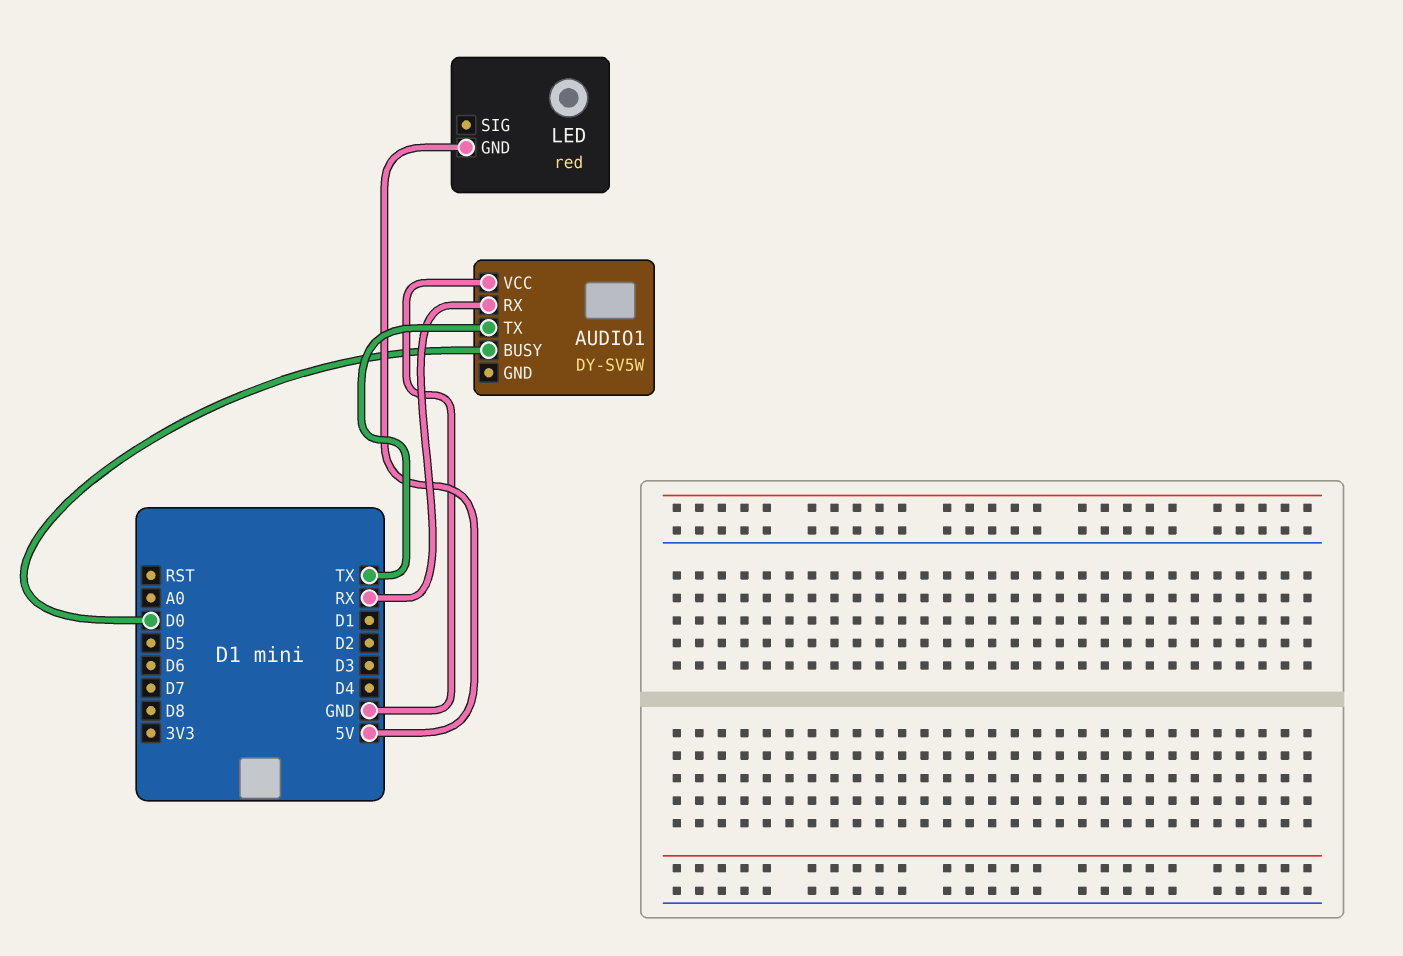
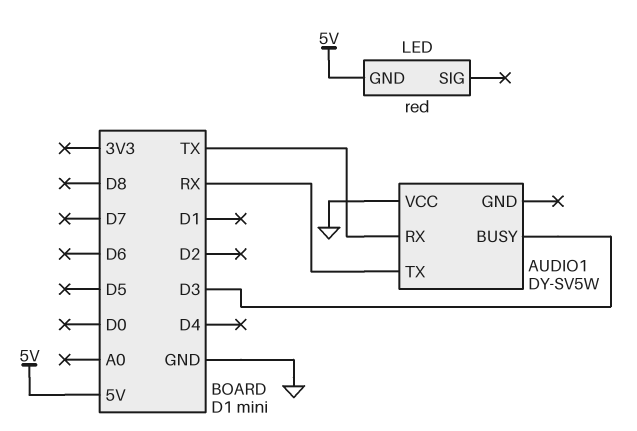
AUDIO1 pin BUSY: D0 -> D3
AUDIO1 pin RX: RX -> TX
AUDIO1 pin TX: TX -> RX

